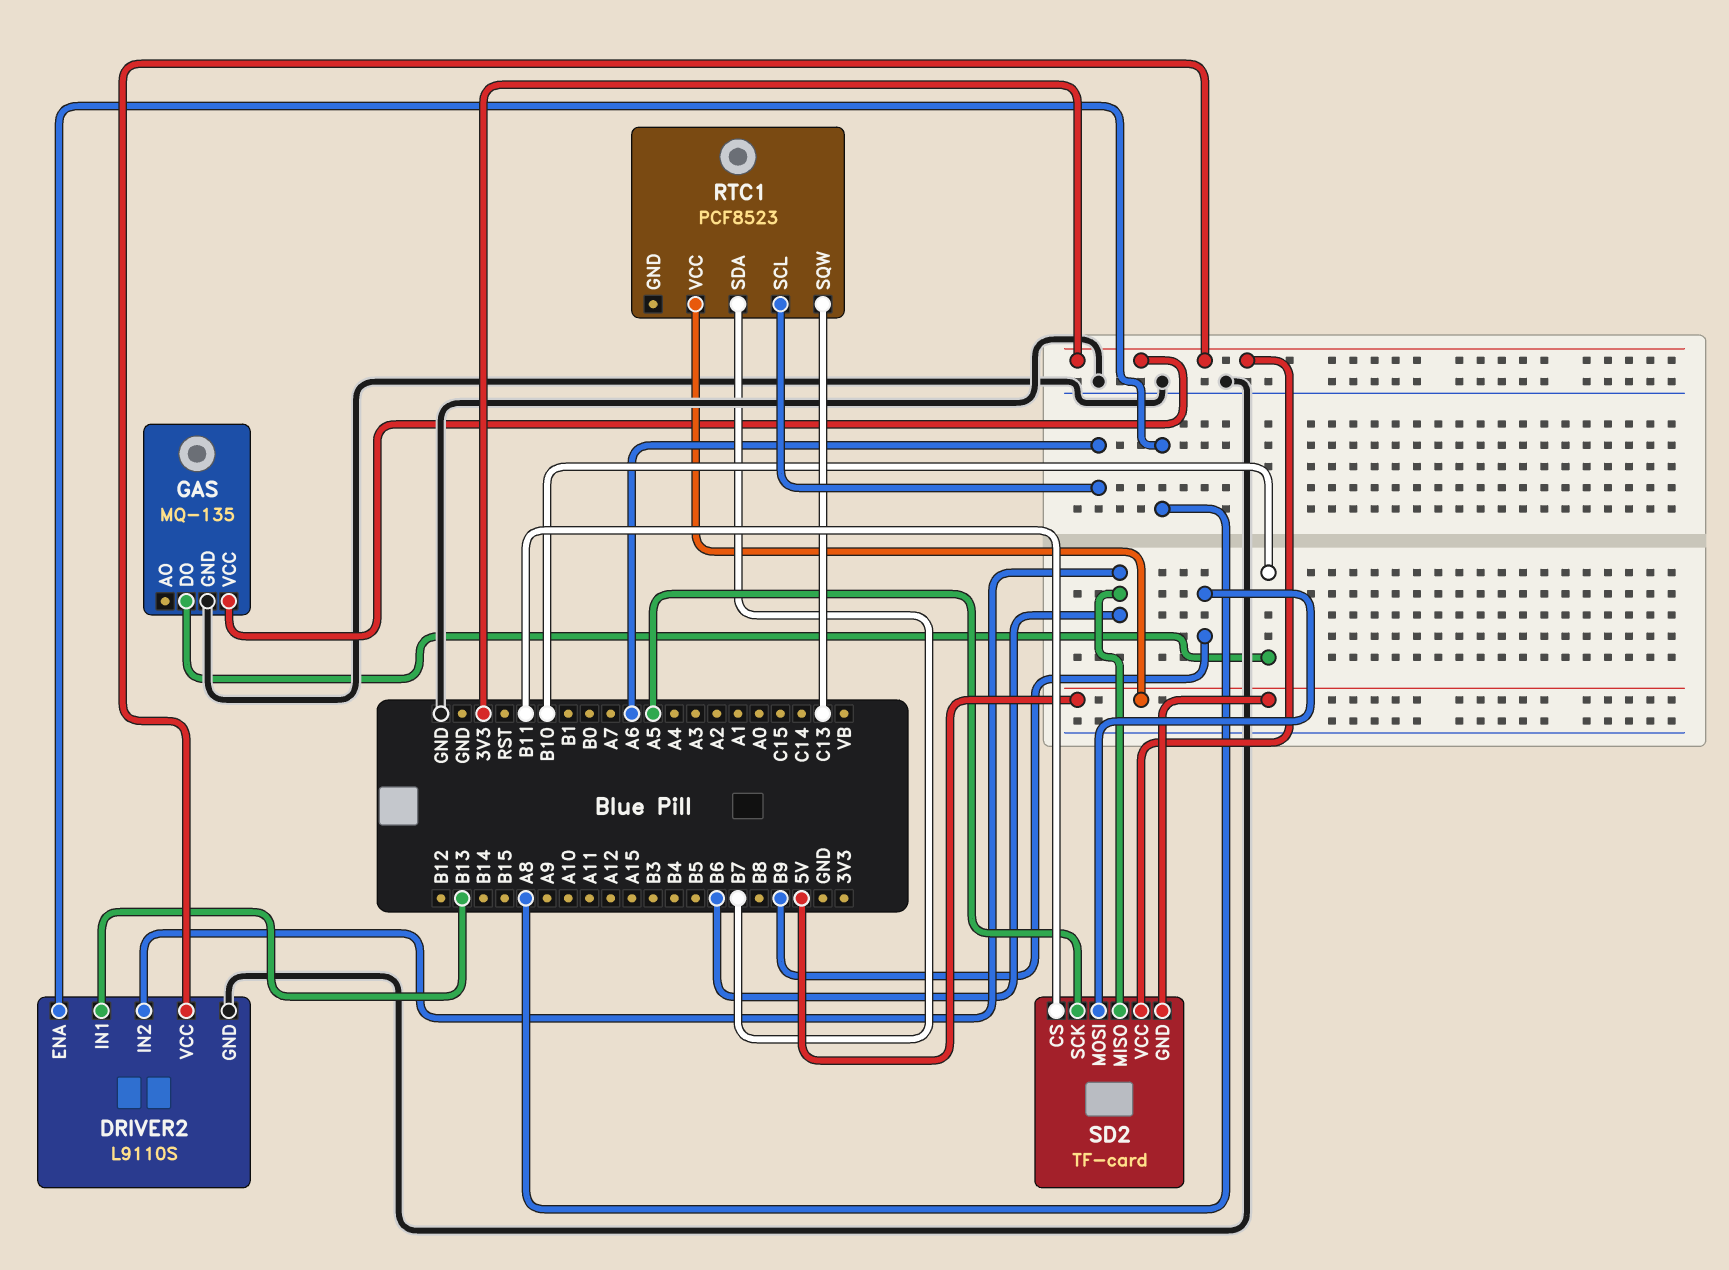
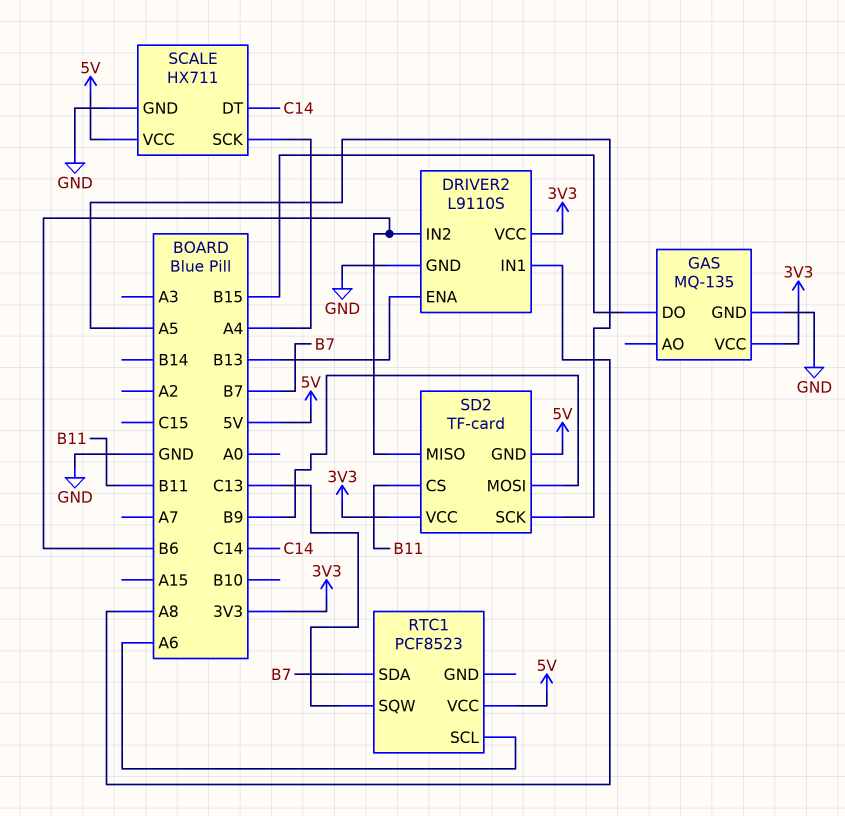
DRIVER2 pin ENA: A8 -> B13
DRIVER2 pin IN1: B13 -> A8
GAS pin DO: B10 -> B15
SCALE: none -> HX711
SCALE pin DT: none -> C14
SCALE pin GND: none -> GND
SCALE pin SCK: none -> A4
SCALE pin VCC: none -> 5V

